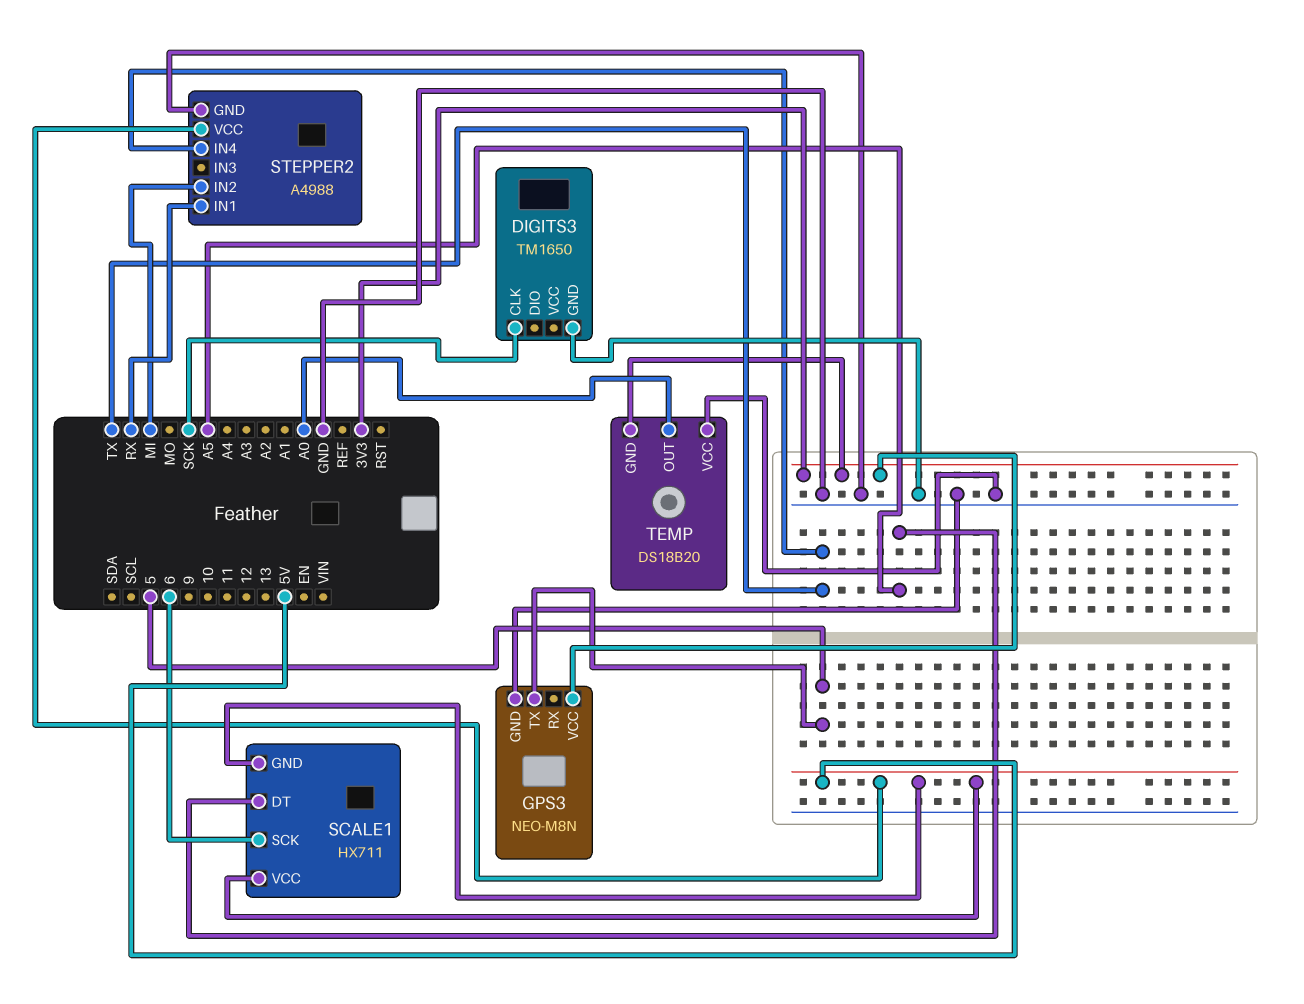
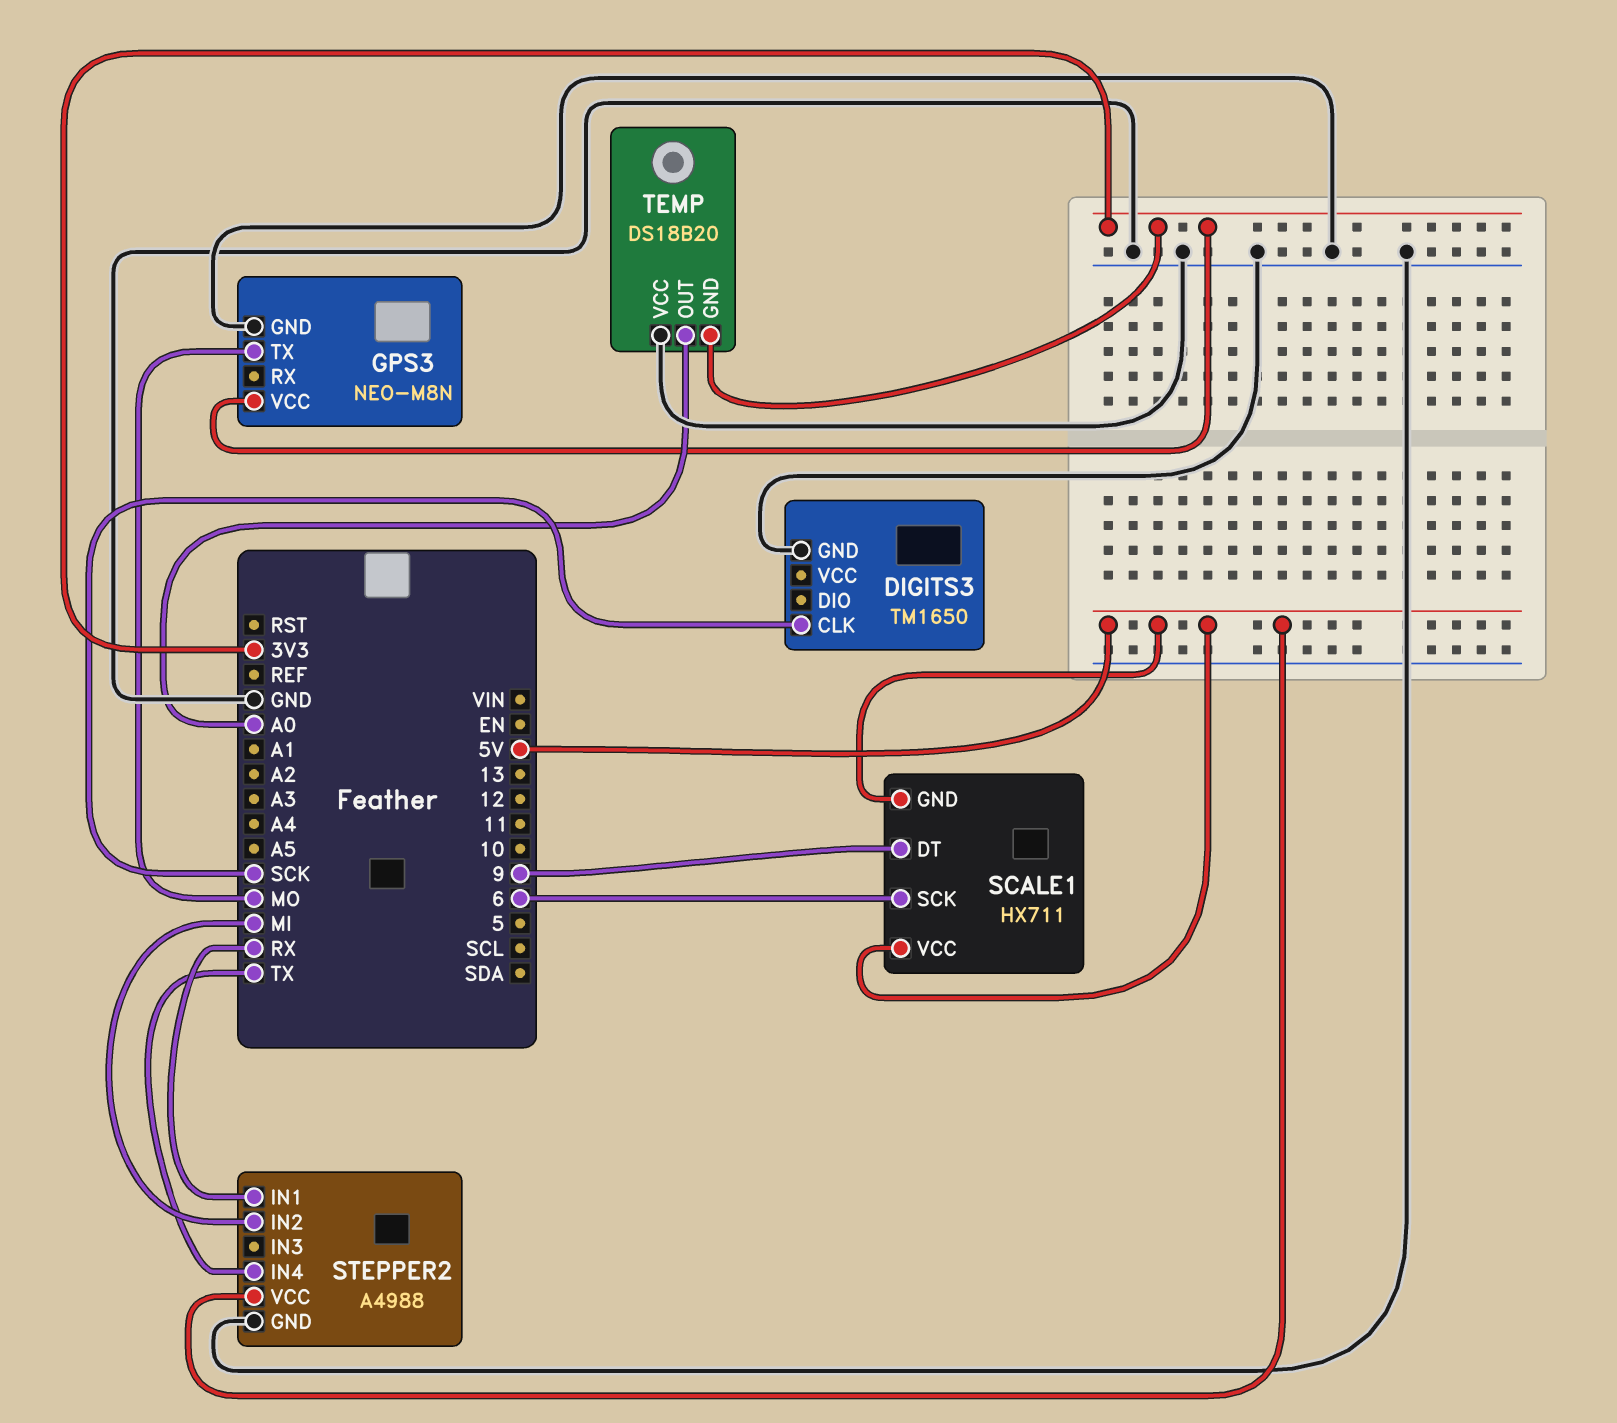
GPS3 pin TX: 5 -> MO
SCALE1 pin DT: A5 -> 9

